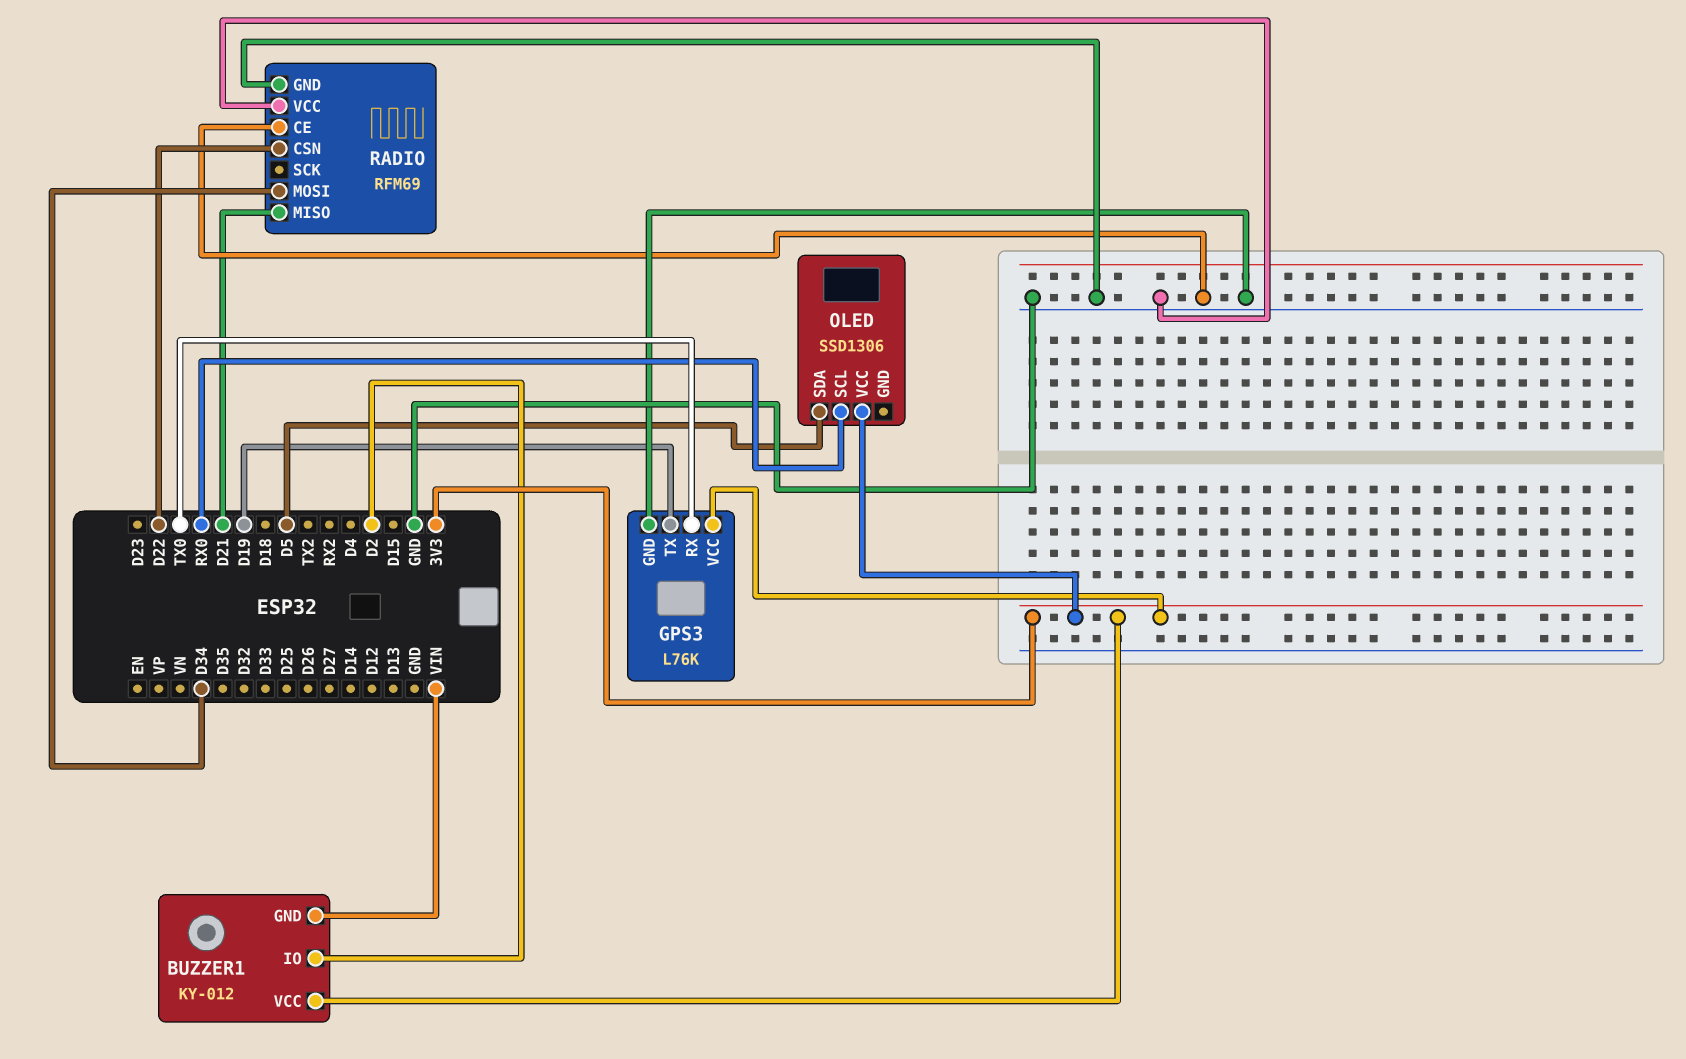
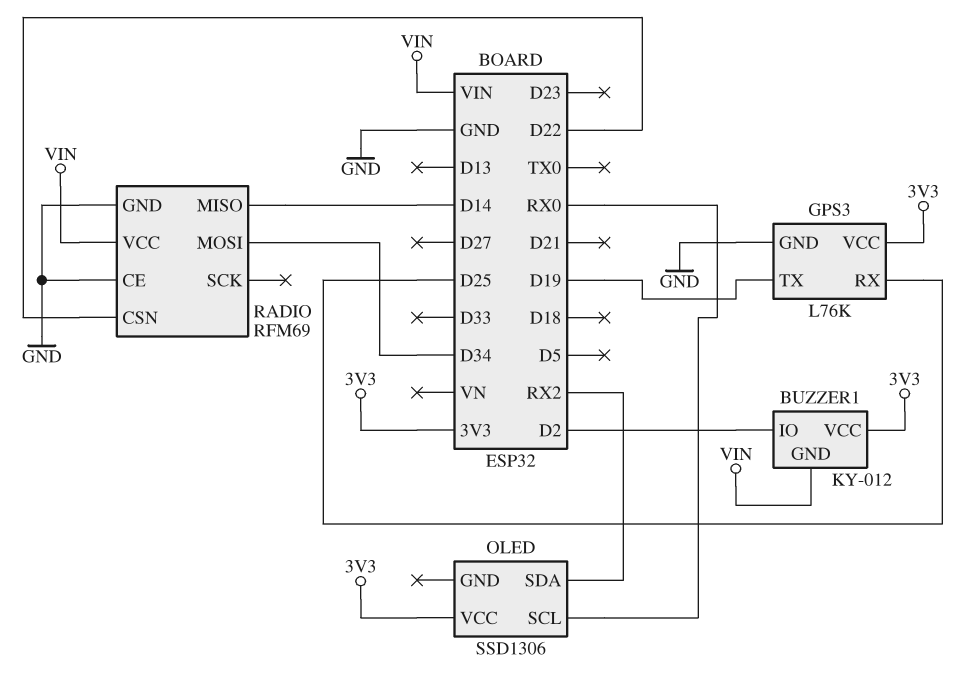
GPS3 pin RX: TX0 -> D25
OLED pin SDA: D5 -> RX2
RADIO pin MISO: D21 -> D14
RADIO pin VCC: GND -> VIN

